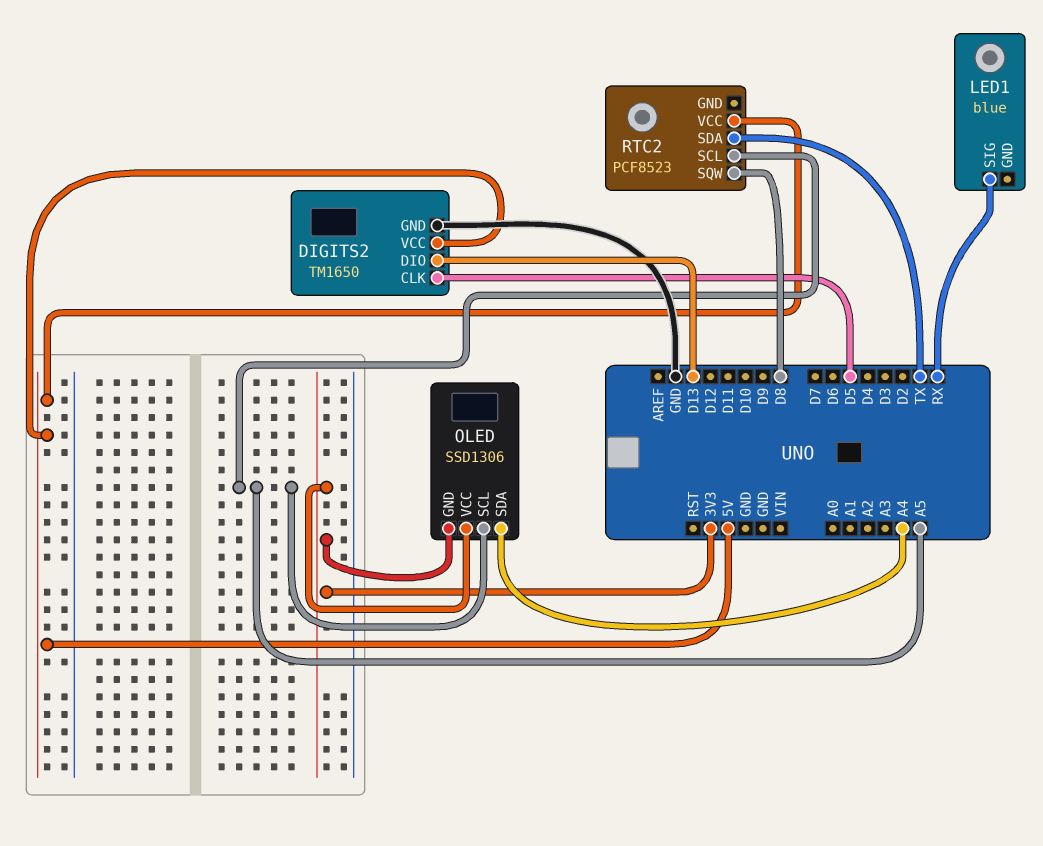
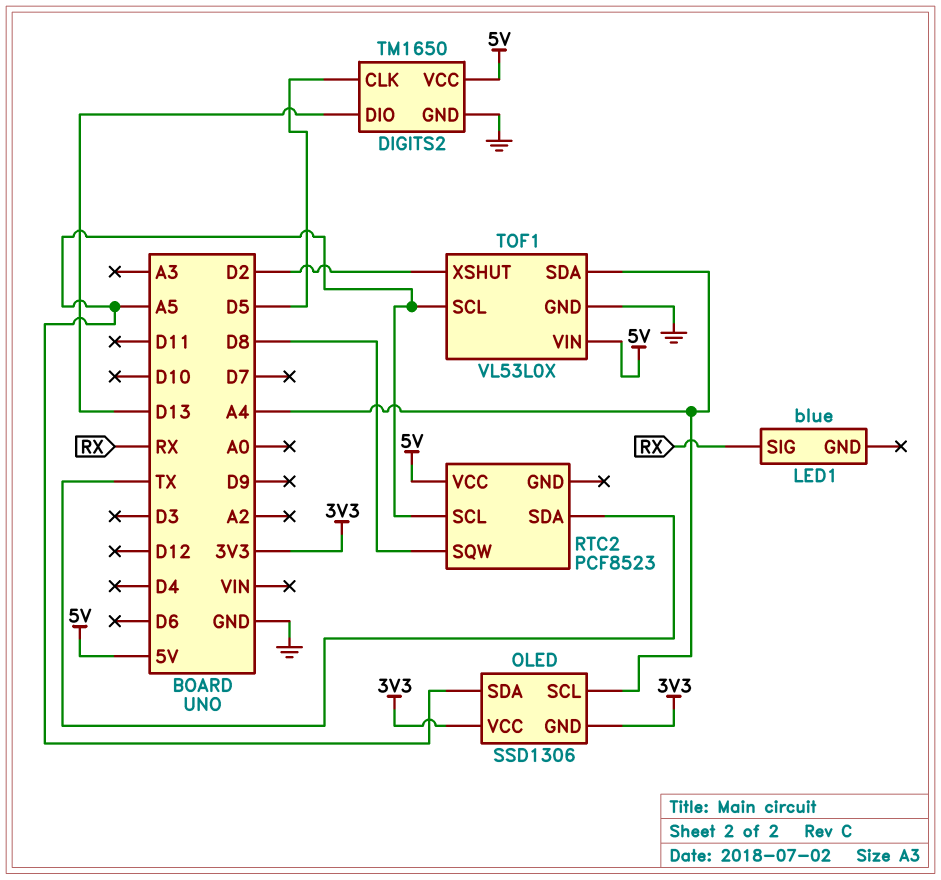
OLED pin SCL: A5 -> A4
OLED pin SDA: A4 -> A5
TOF1: none -> VL53L0X
TOF1 pin GND: none -> GND
TOF1 pin SCL: none -> A5
TOF1 pin SDA: none -> A4
TOF1 pin VIN: none -> 5V
TOF1 pin XSHUT: none -> D2

